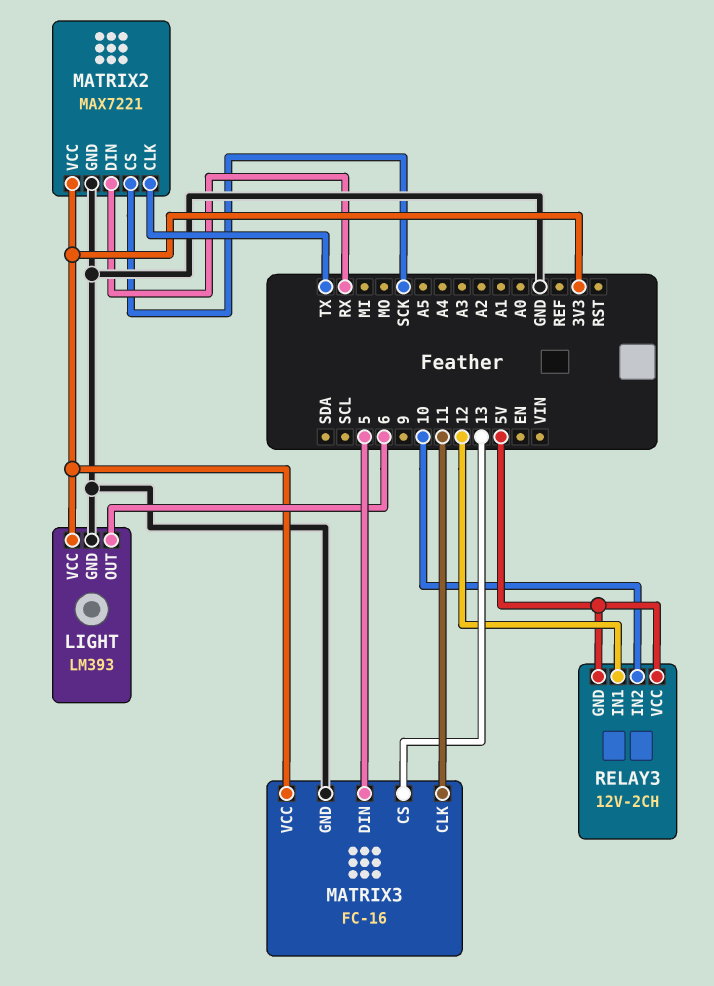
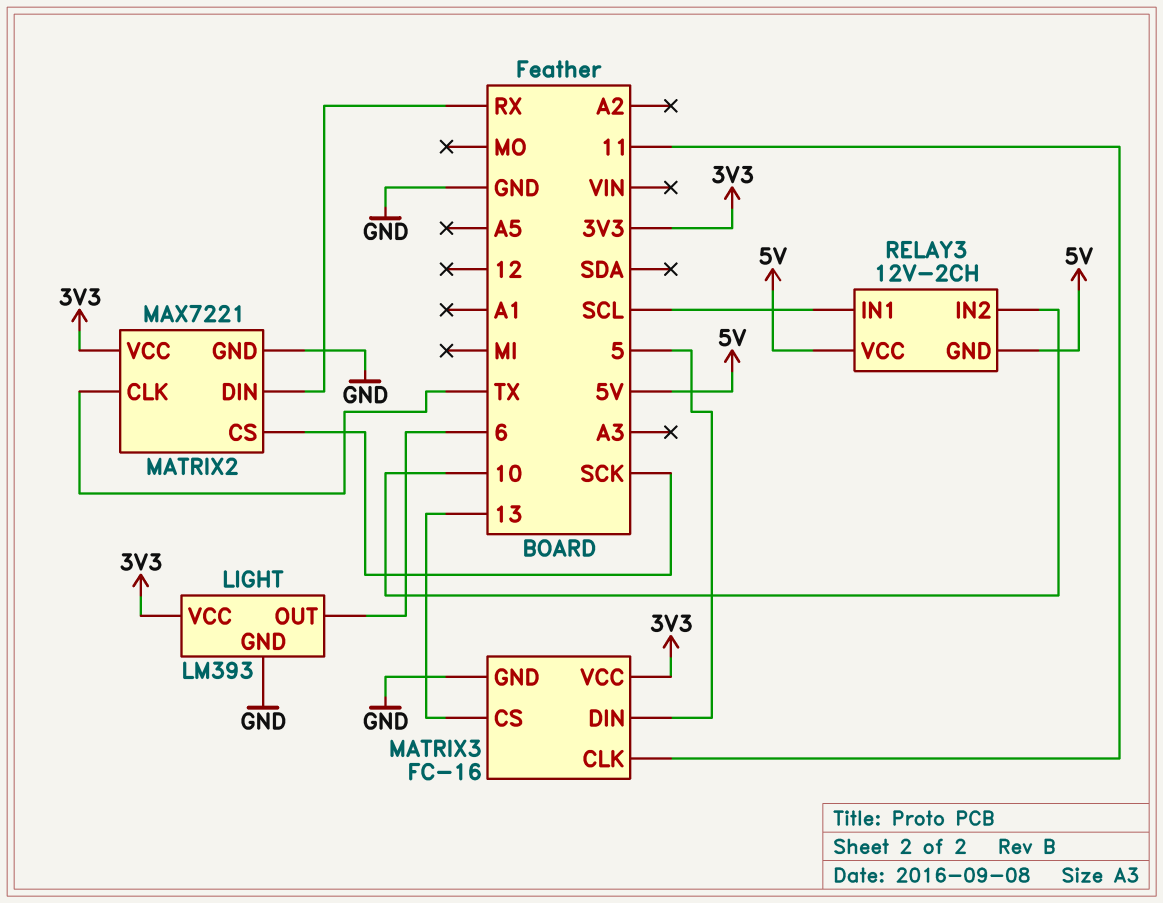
RELAY3 pin IN1: 12 -> SCL

